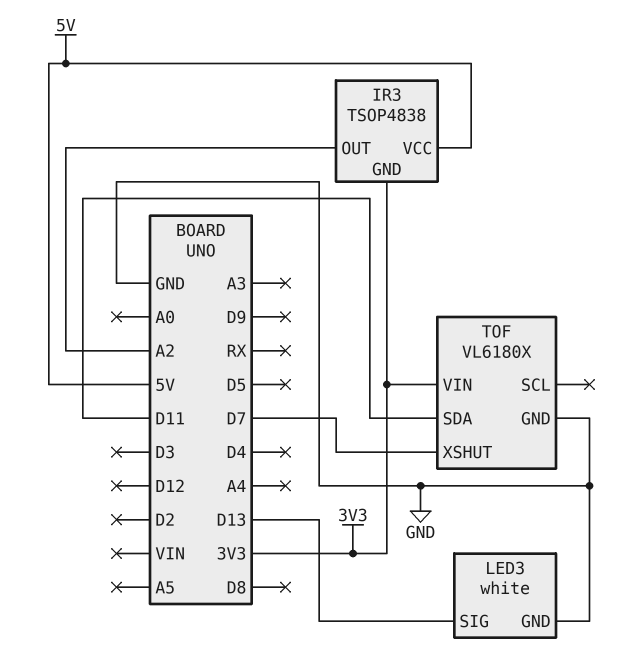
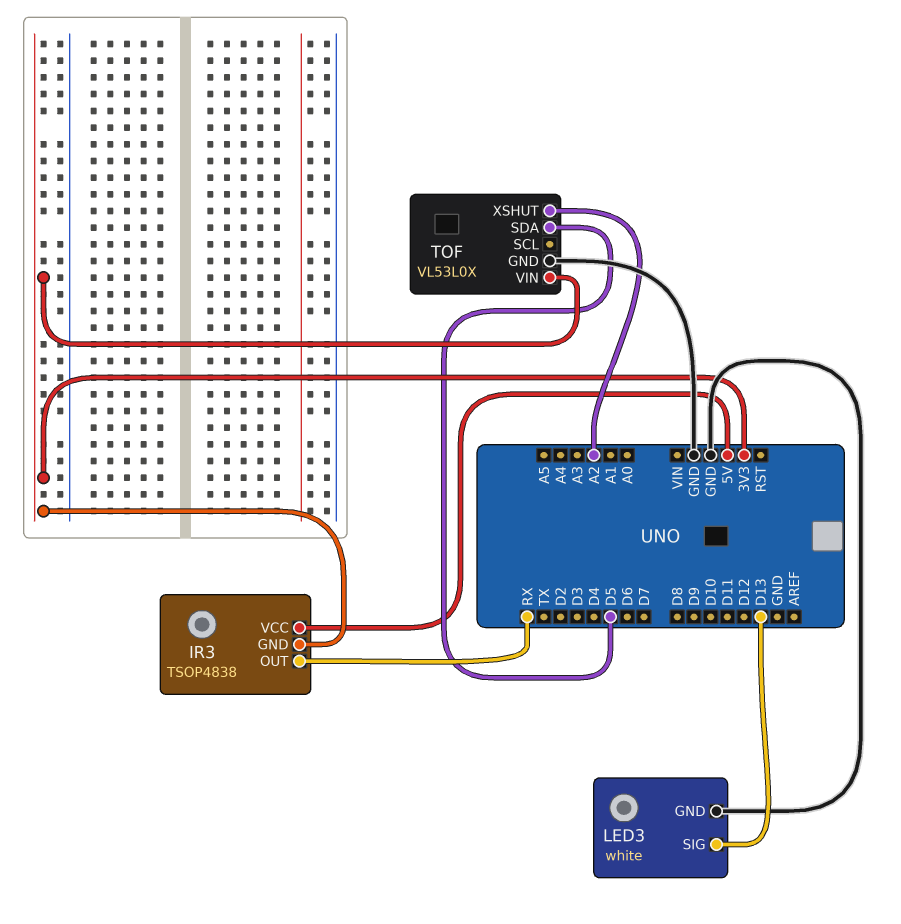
IR3 pin OUT: A2 -> RX
TOF: VL6180X -> VL53L0X
TOF pin SDA: D11 -> D5
TOF pin XSHUT: D7 -> A2

